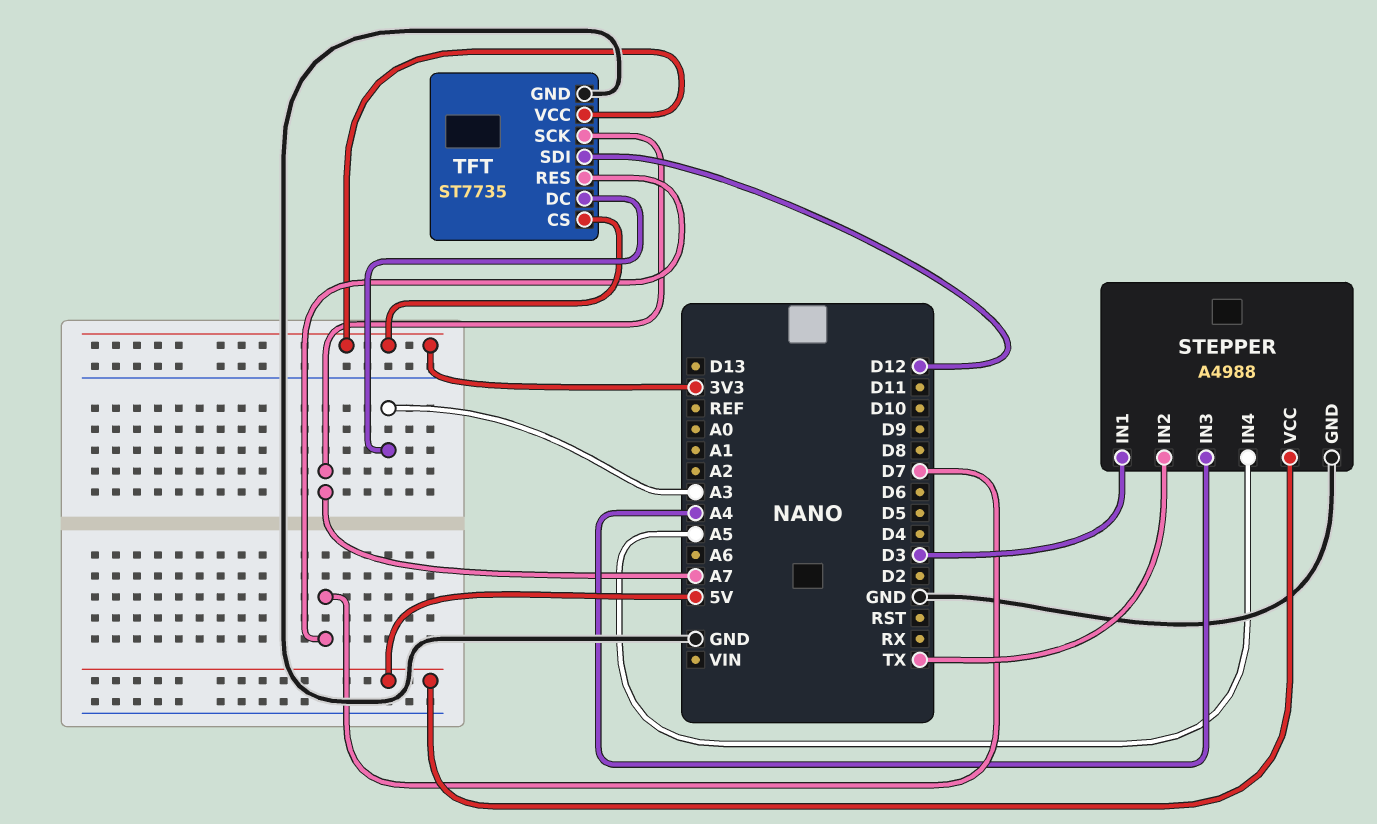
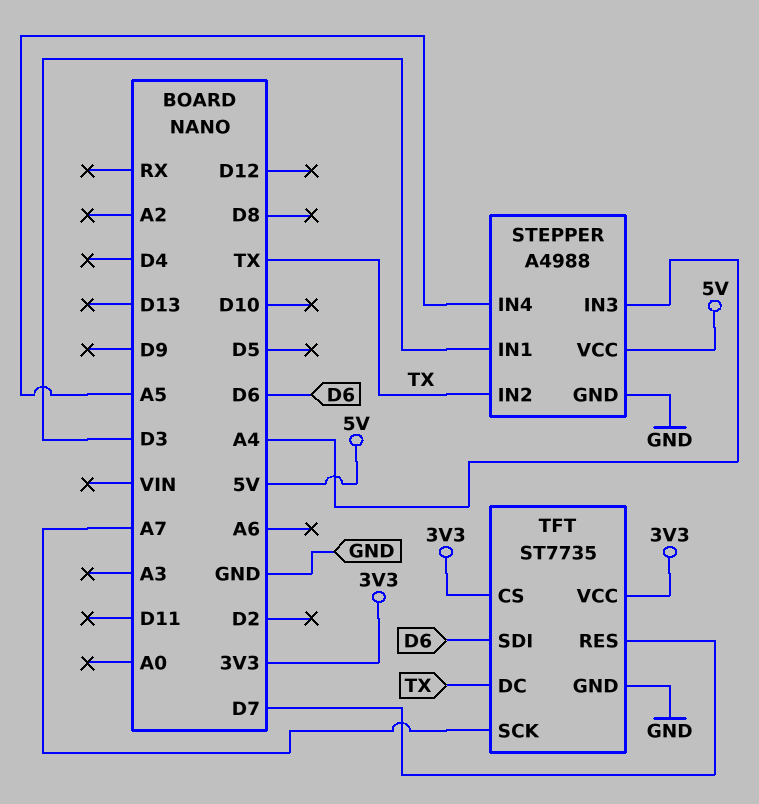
TFT pin DC: A3 -> TX
TFT pin SDI: D12 -> D6

